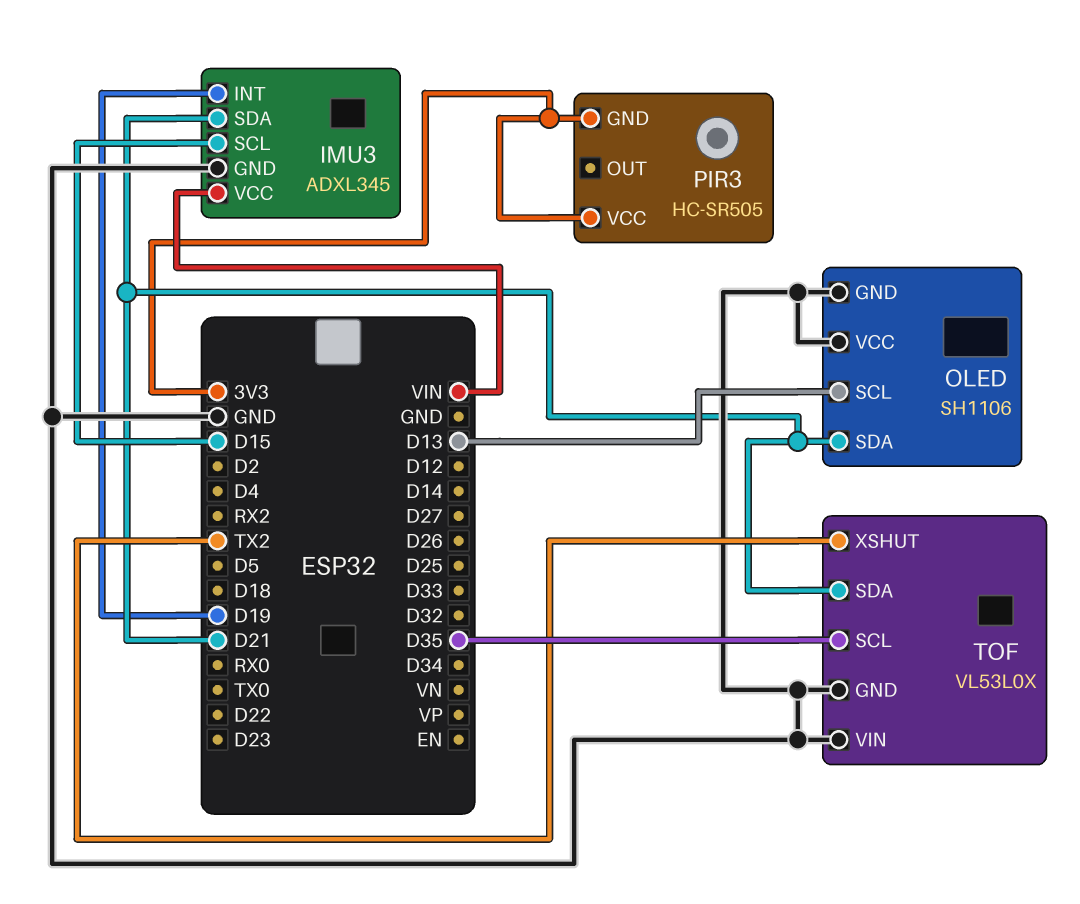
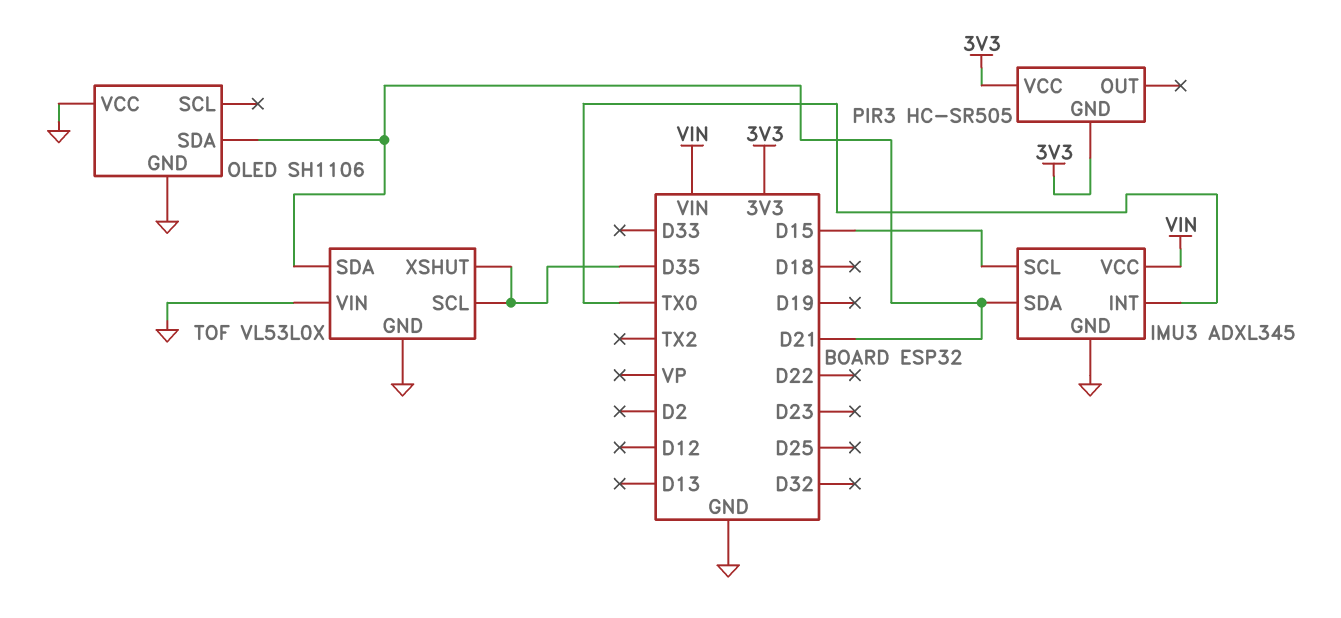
IMU3 pin INT: D19 -> TX0
OLED pin SCL: D13 -> none
TOF pin XSHUT: TX2 -> D35

